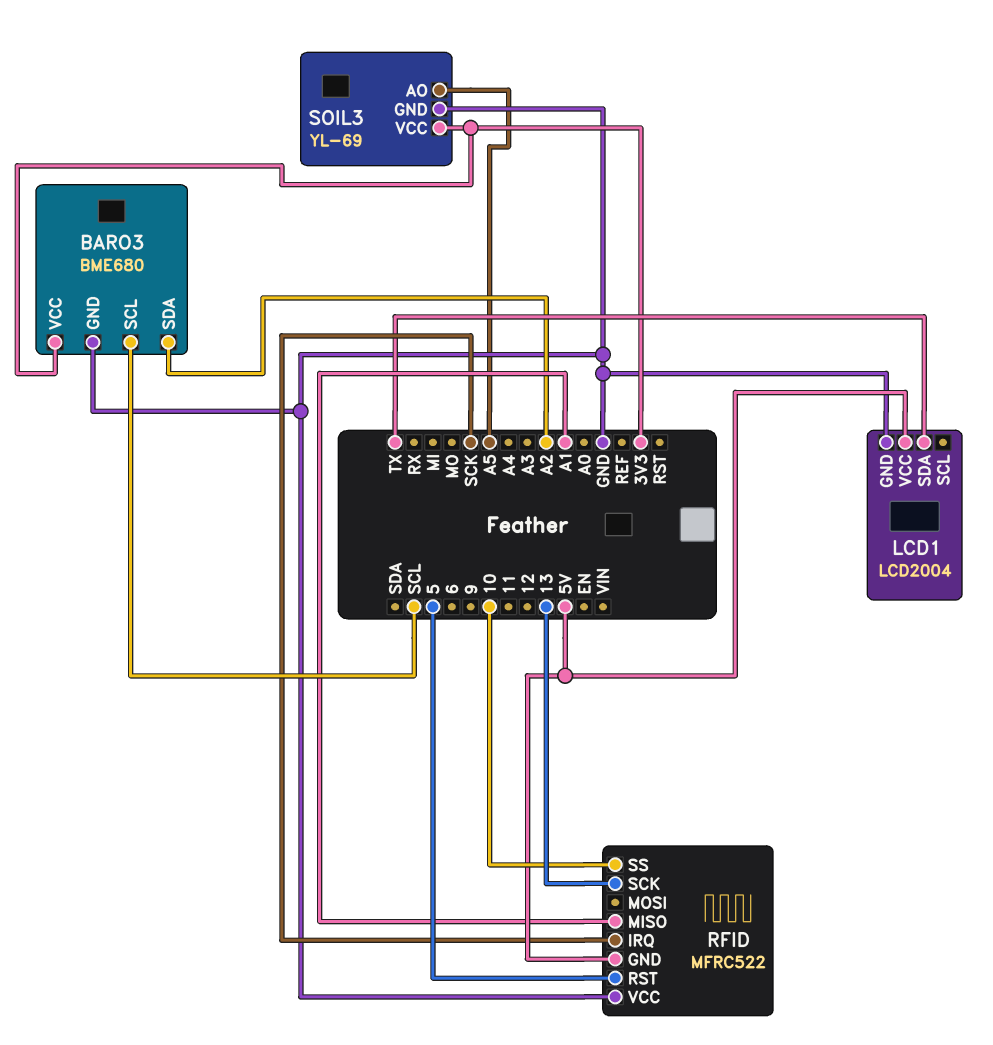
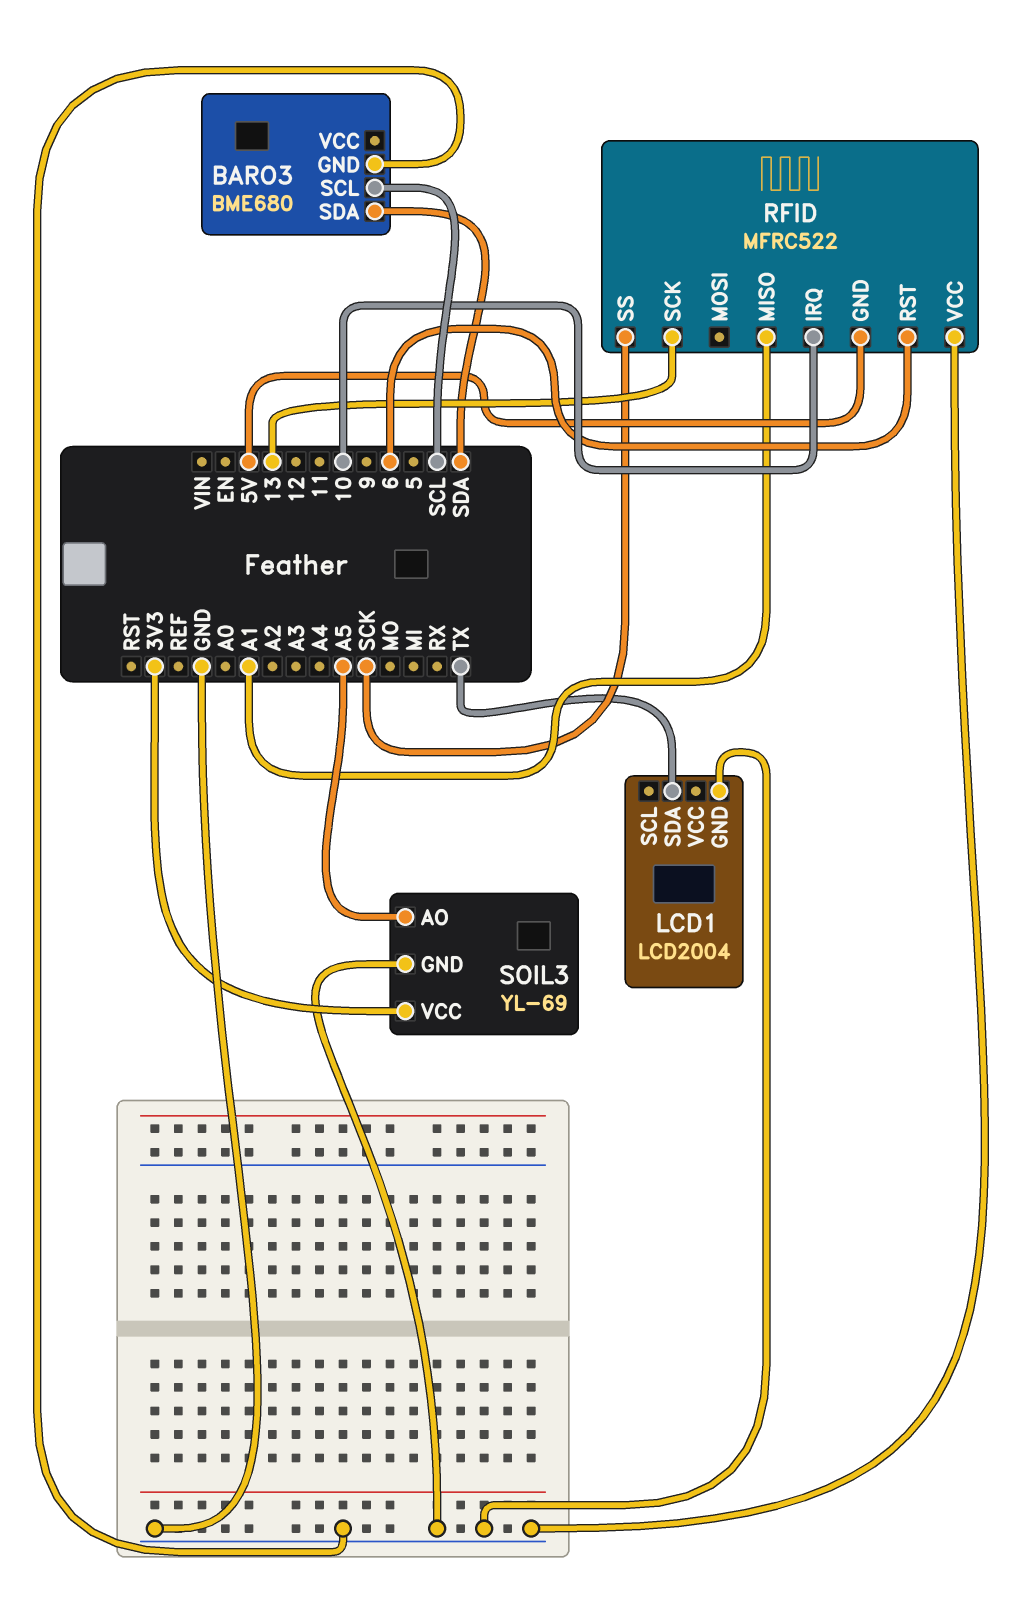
BARO3 pin SDA: A2 -> SDA
BARO3 pin VCC: 3V3 -> none
LCD1 pin VCC: 5V -> none
RFID pin IRQ: SCK -> 10
RFID pin RST: 5 -> 6
RFID pin SS: 10 -> SCK

